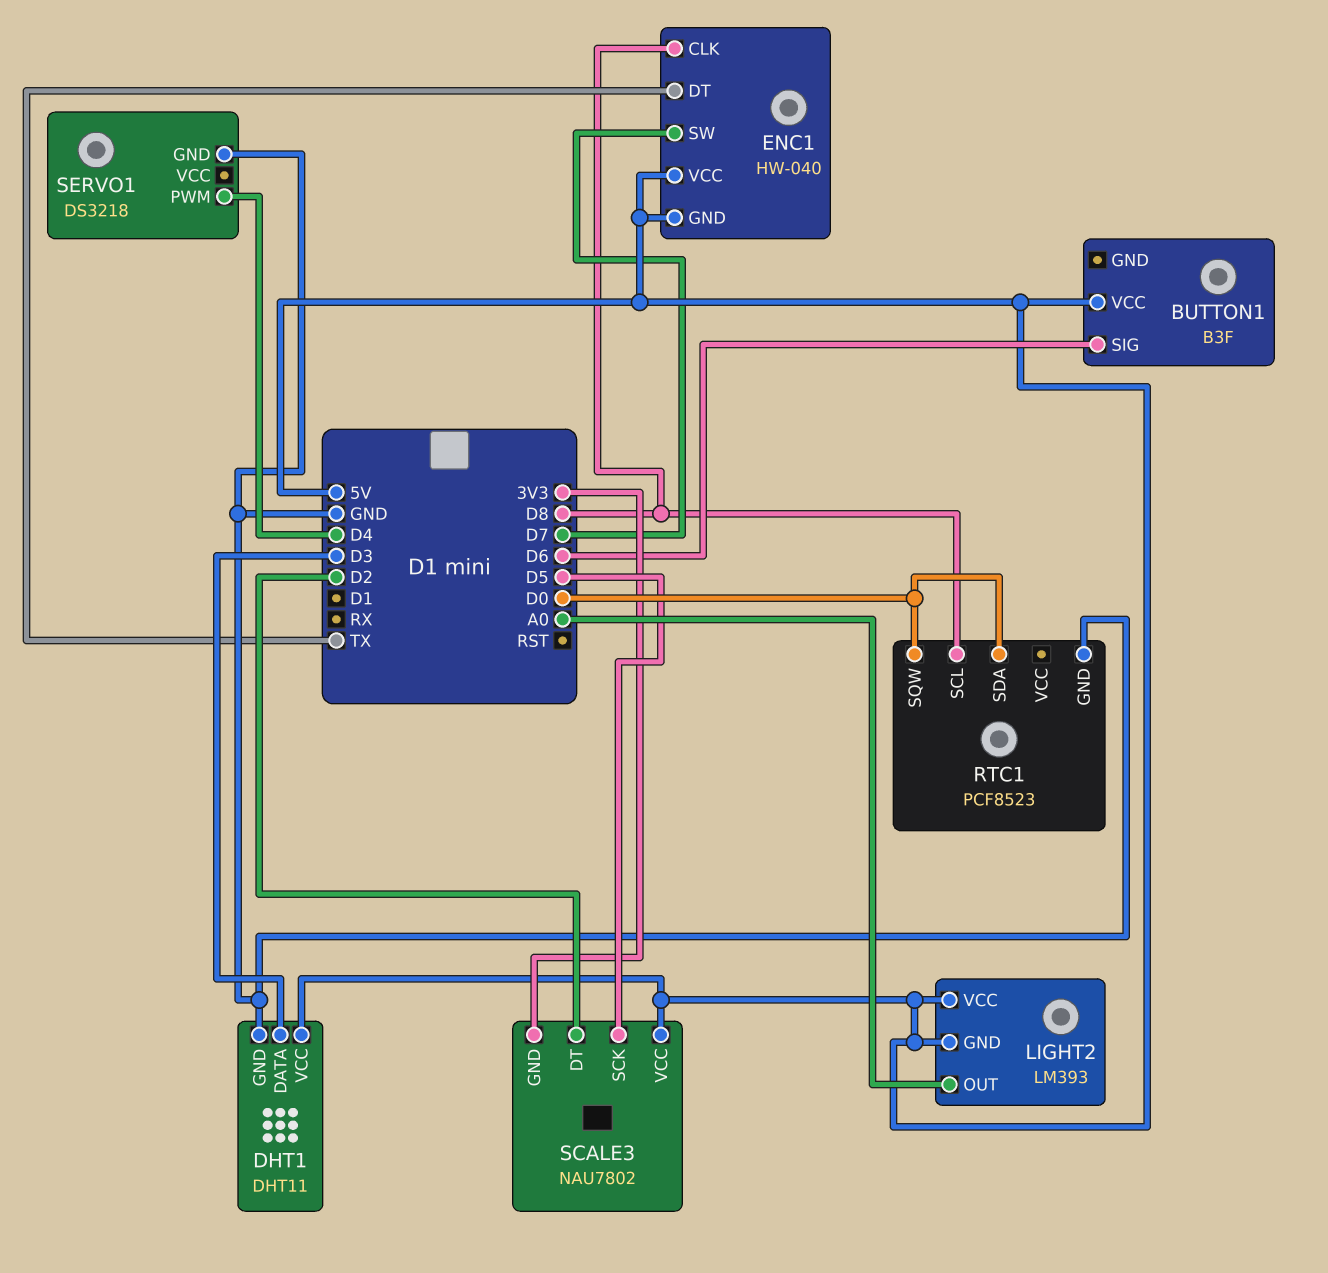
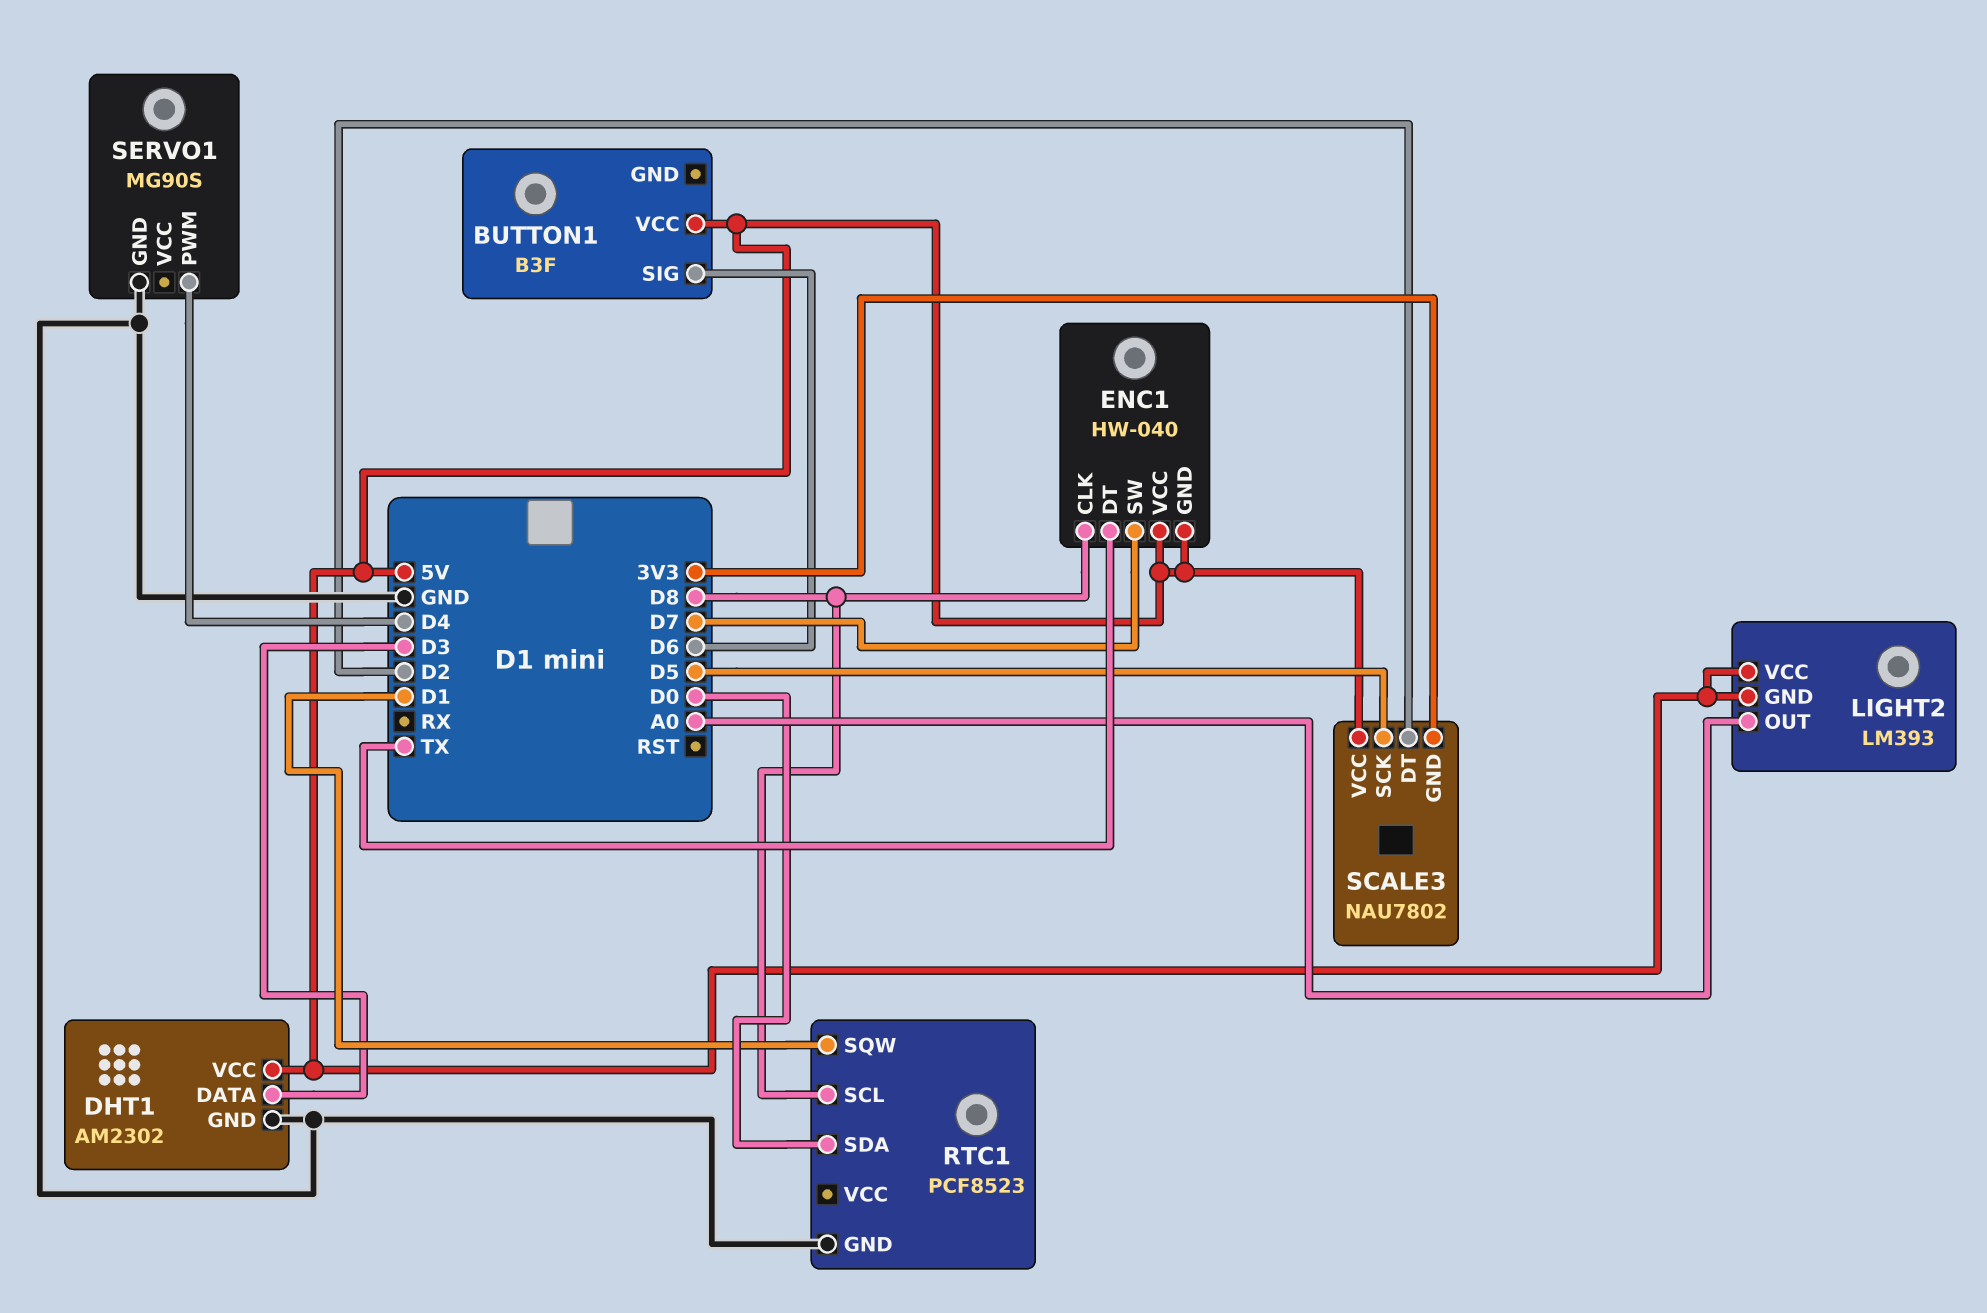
DHT1: DHT11 -> AM2302
RTC1 pin SQW: D0 -> D1
SERVO1: DS3218 -> MG90S

